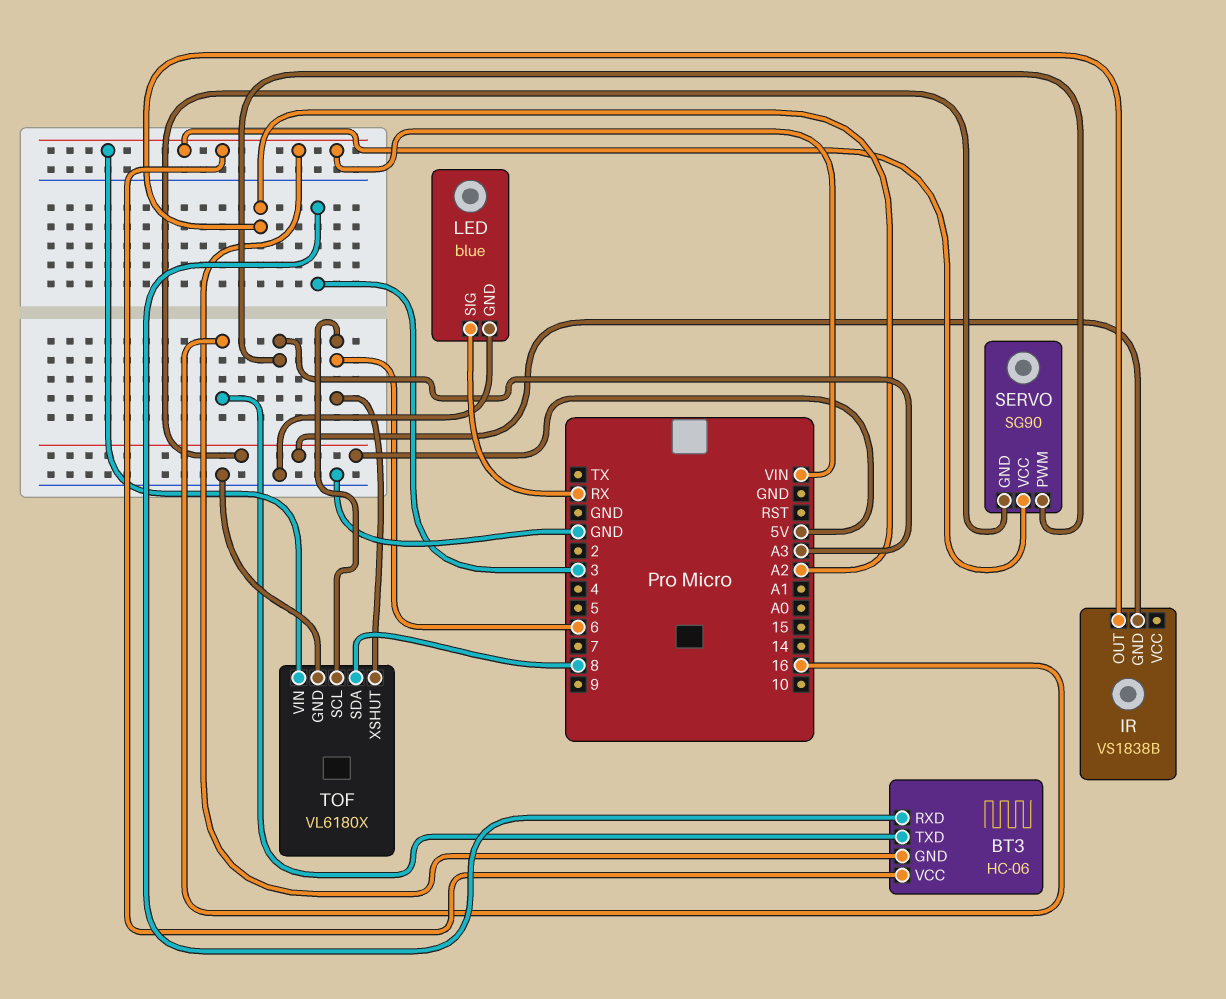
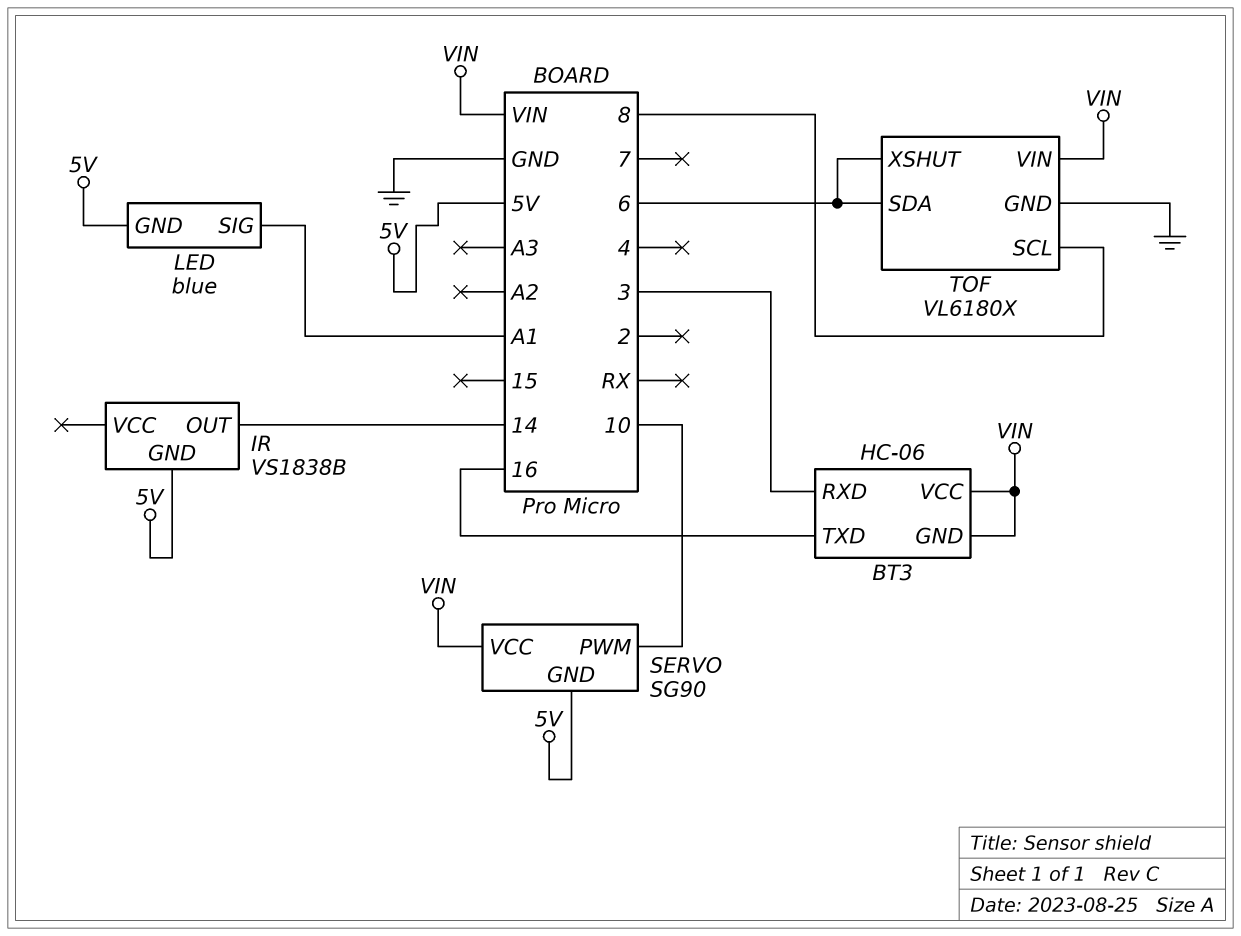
IR pin OUT: A2 -> 14
LED pin GND: GND -> 5V
LED pin SIG: RX -> A1
SERVO pin PWM: A3 -> 10
TOF pin SCL: 6 -> 8
TOF pin SDA: 8 -> 6

